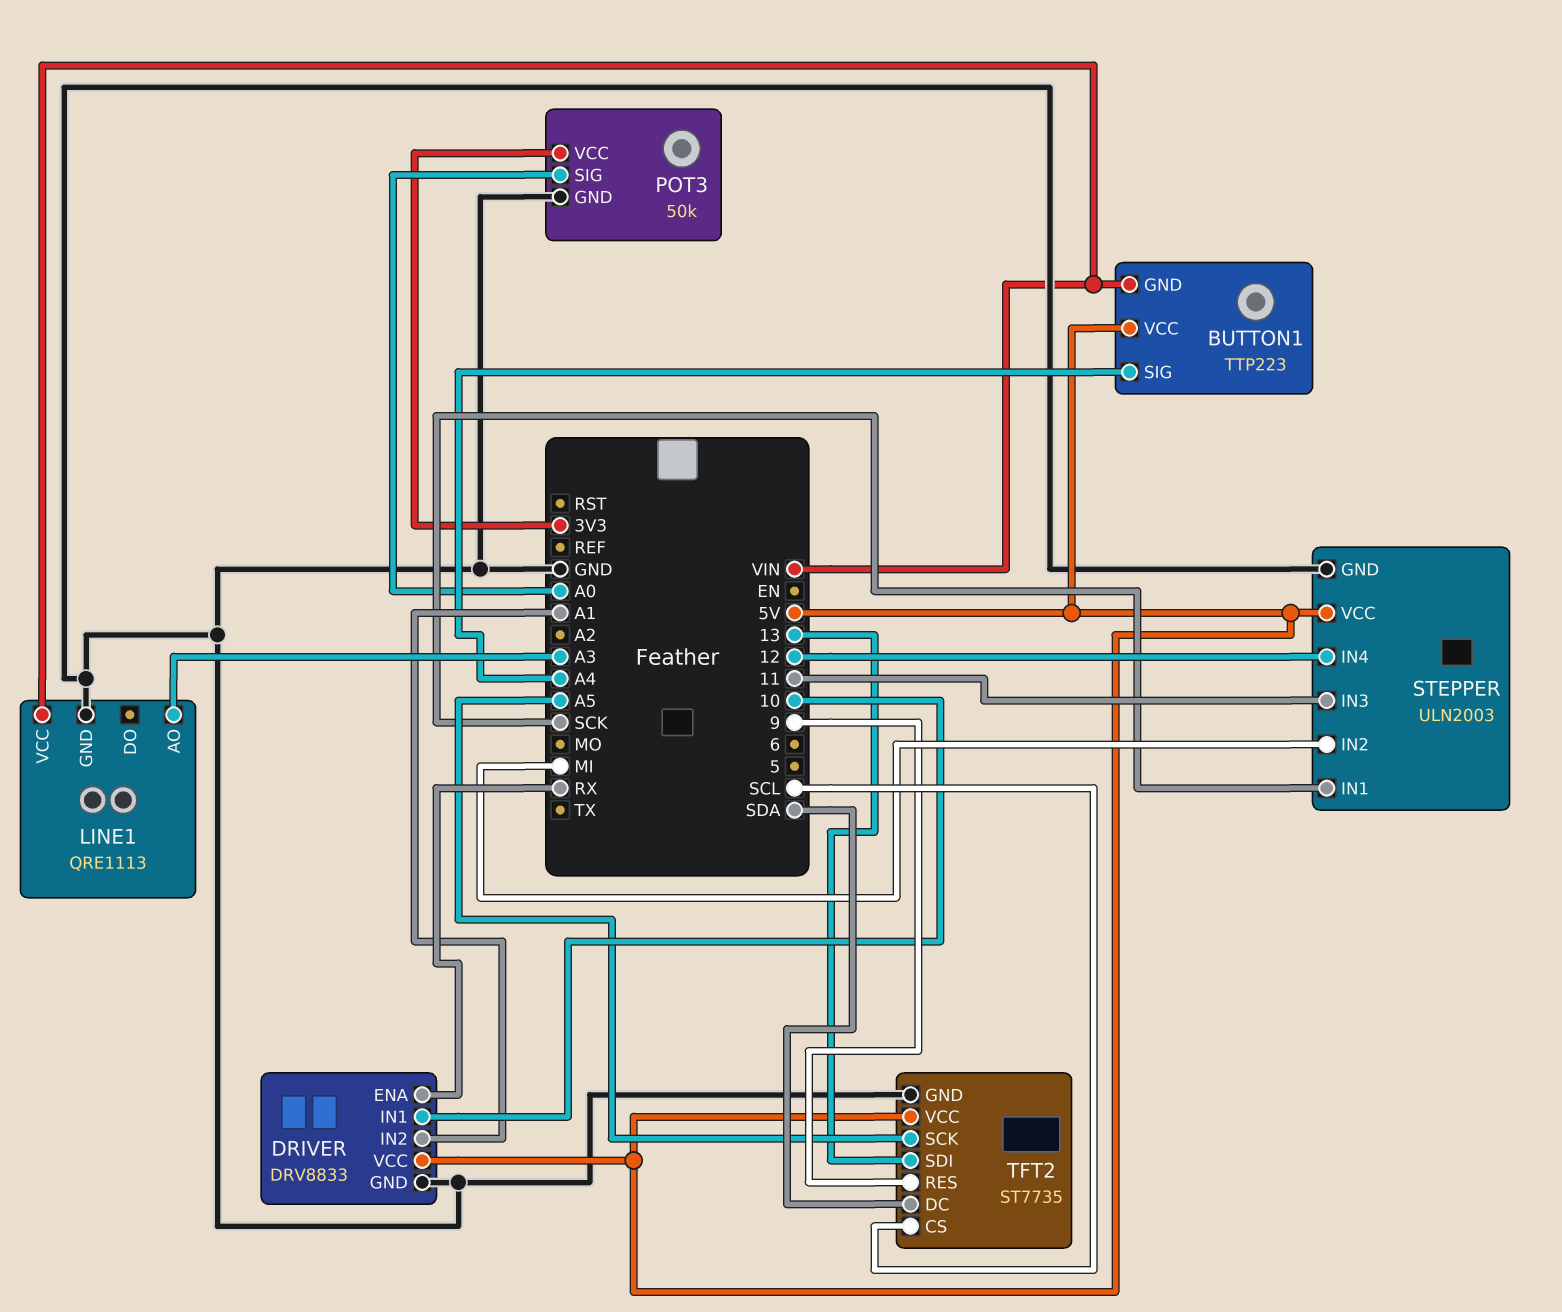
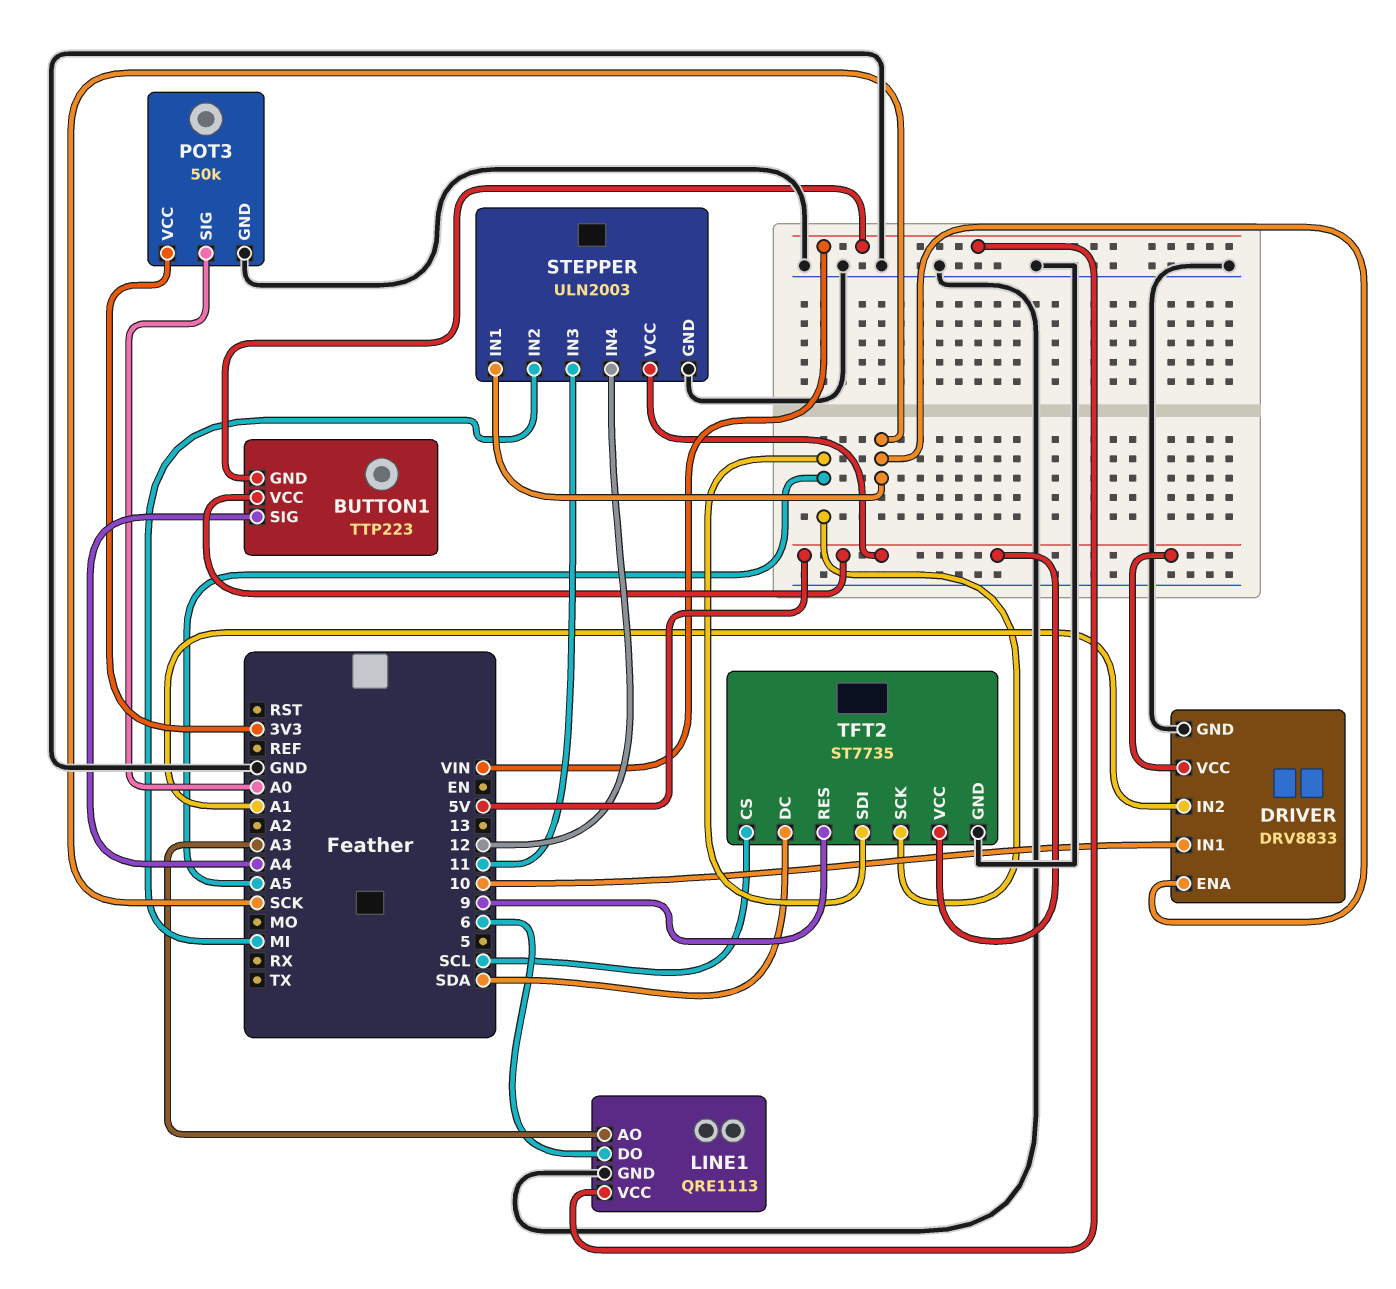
DRIVER pin ENA: RX -> SCK
LINE1 pin DO: none -> 6
TFT2 pin SDI: 13 -> A5

